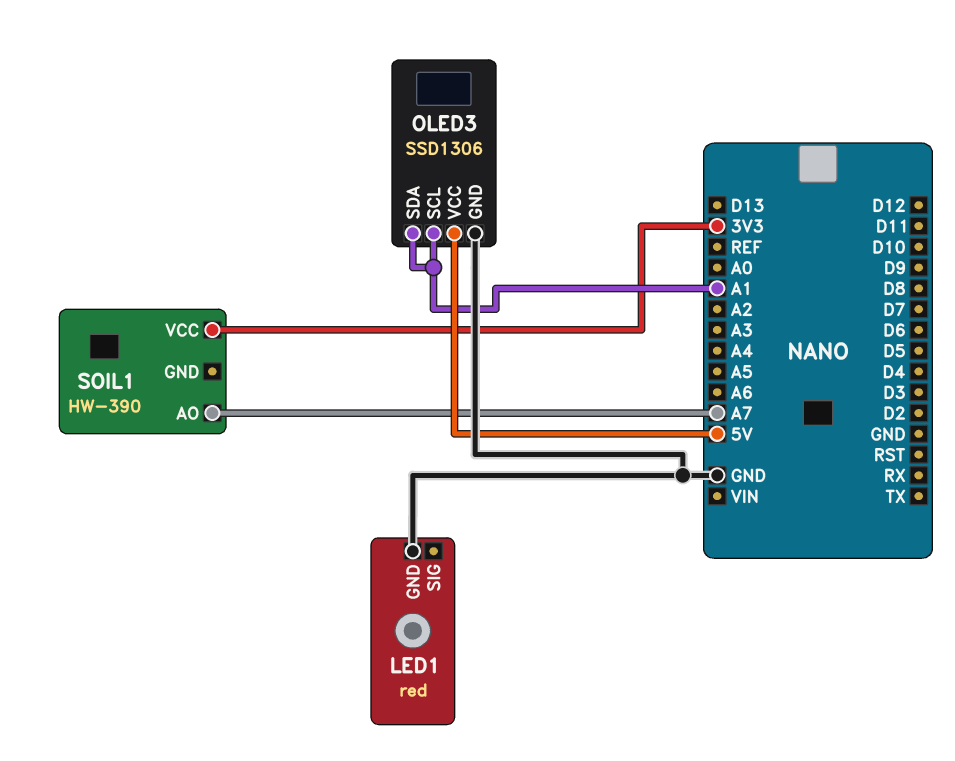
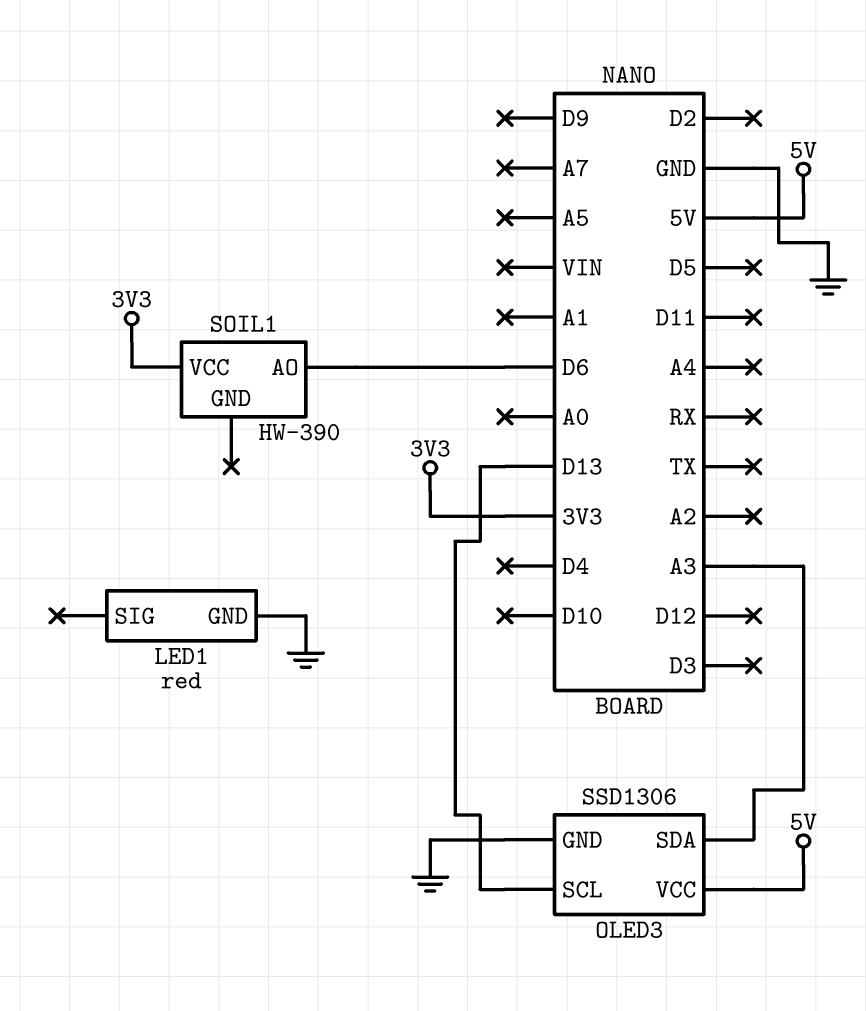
OLED3 pin SCL: A1 -> D13
OLED3 pin SDA: A1 -> A3
SOIL1 pin AO: A7 -> D6

